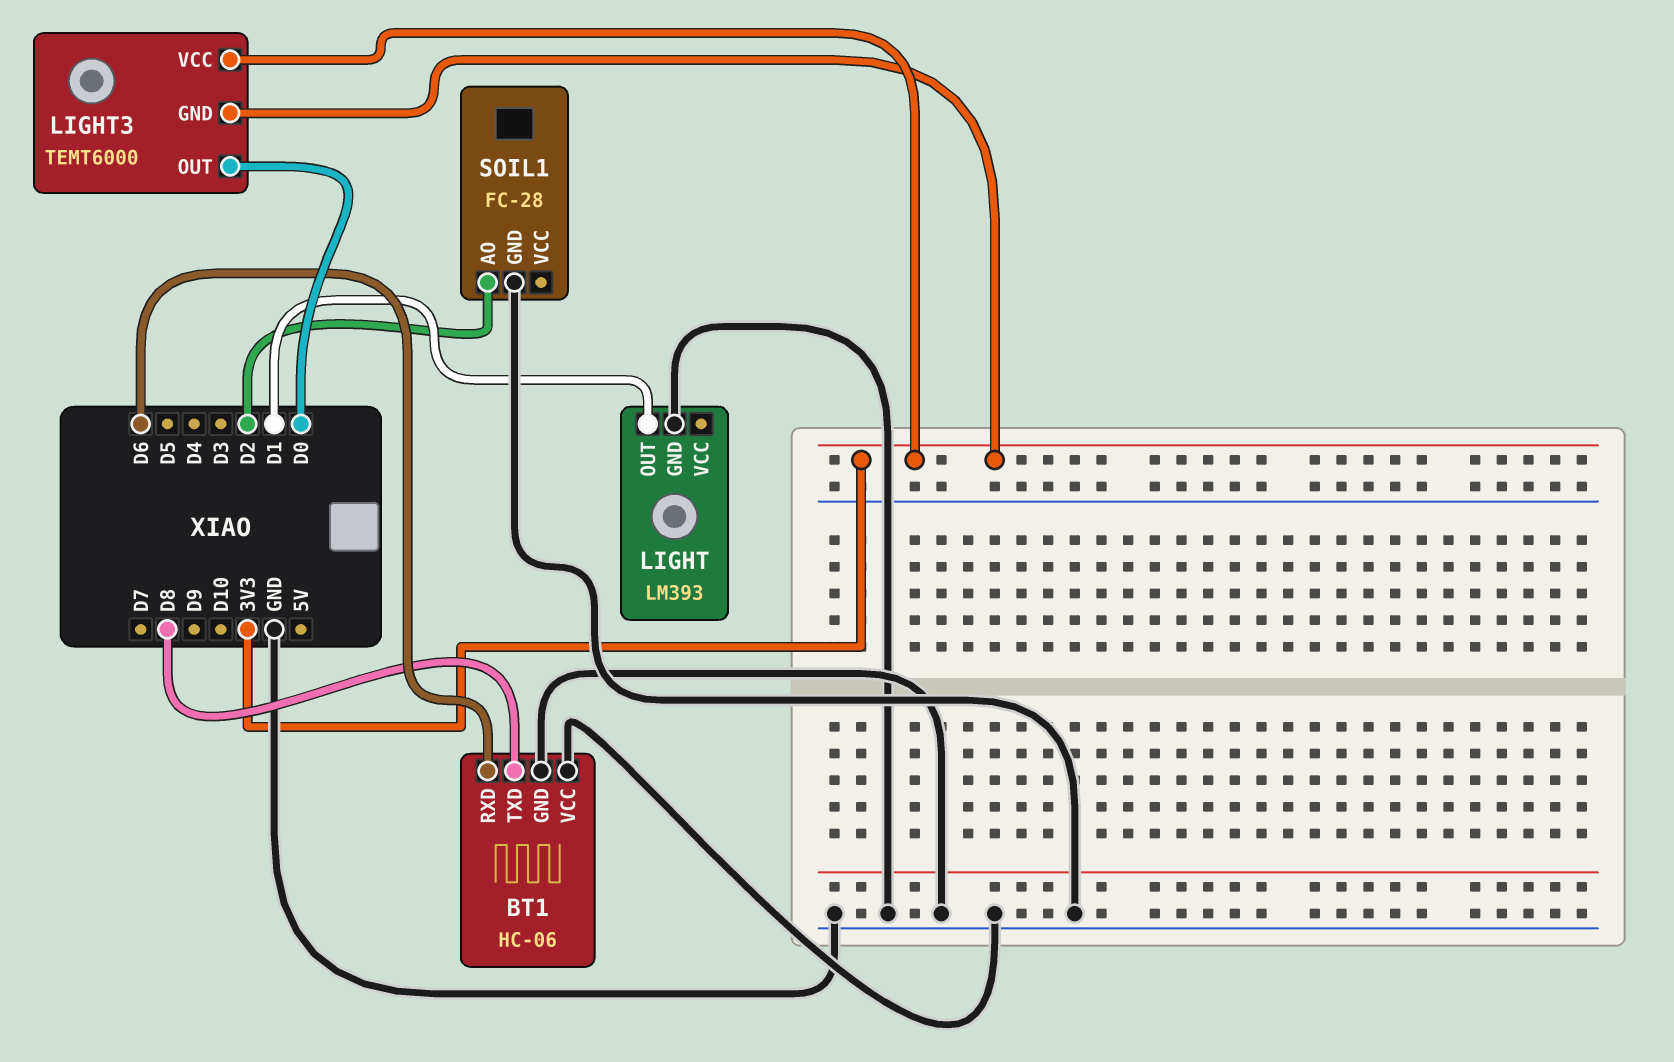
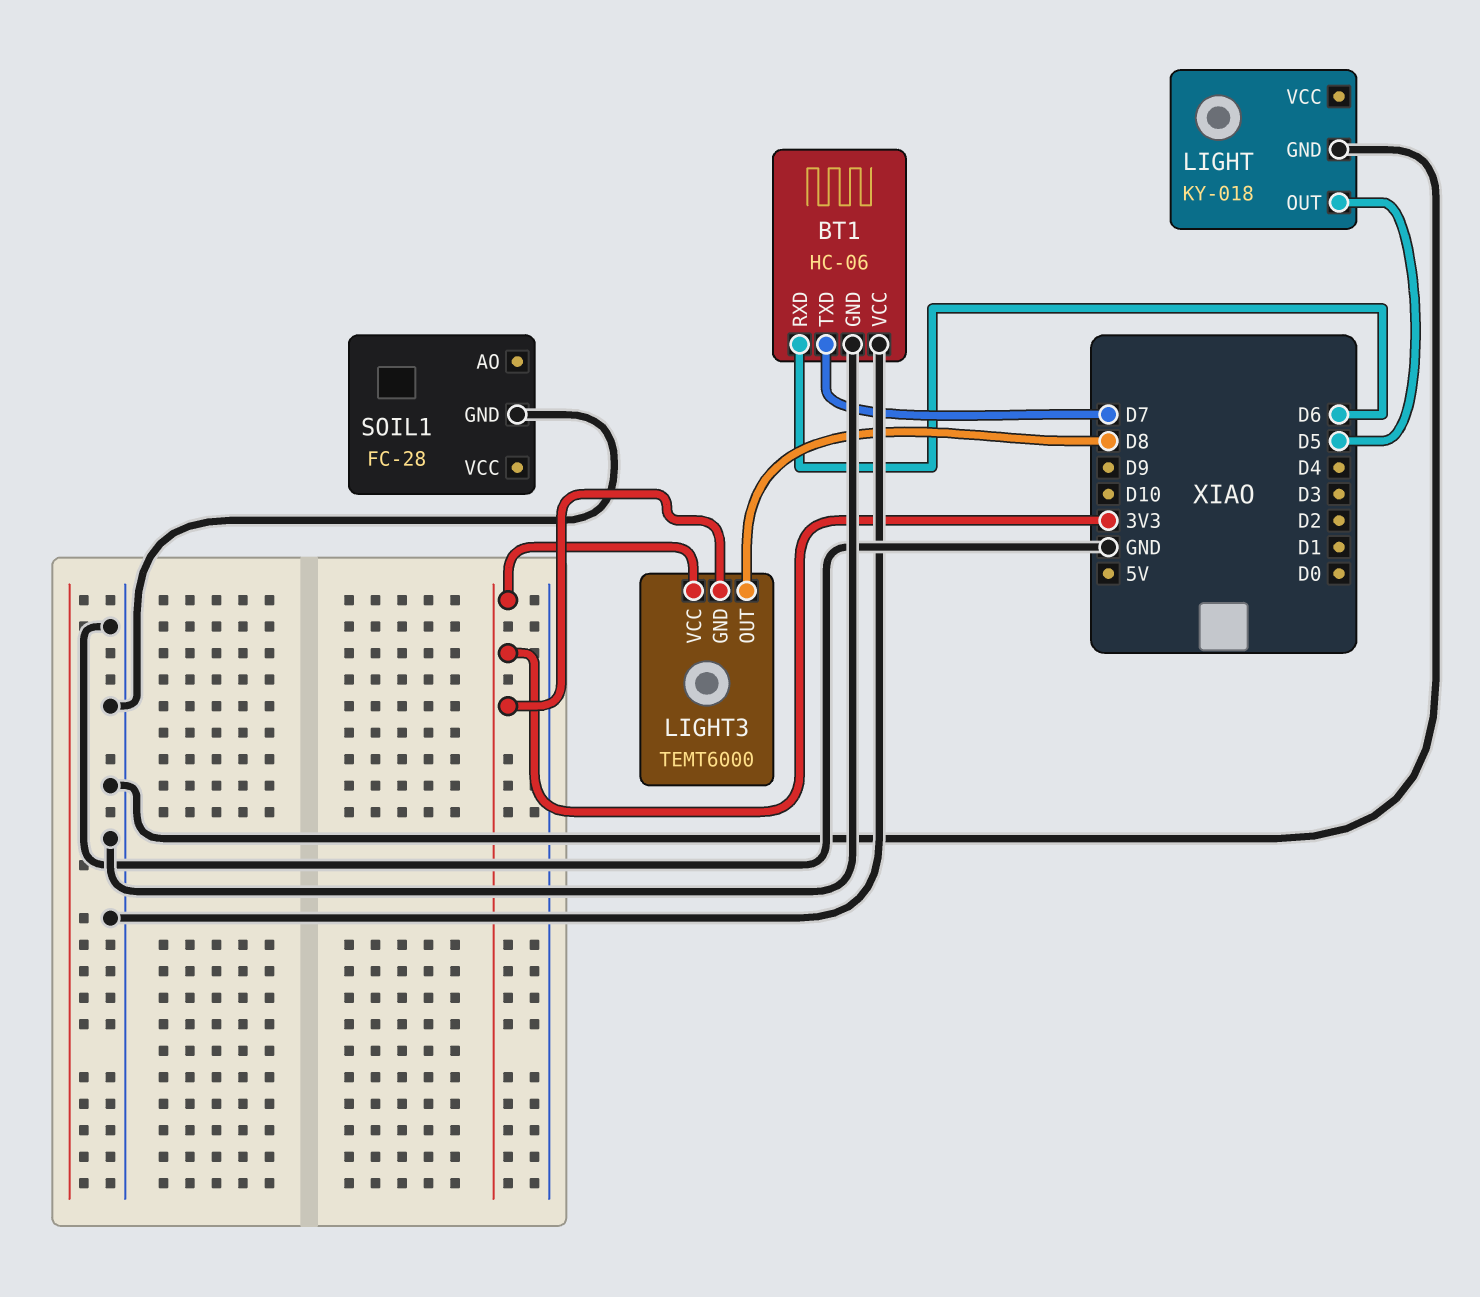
BT1 pin TXD: D8 -> D7
LIGHT: LM393 -> KY-018
LIGHT pin OUT: D1 -> D5
LIGHT3 pin OUT: D0 -> D8
SOIL1 pin AO: D2 -> none

